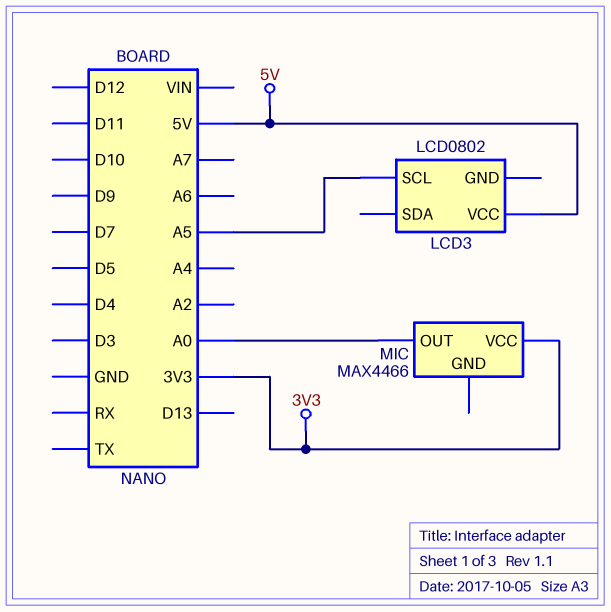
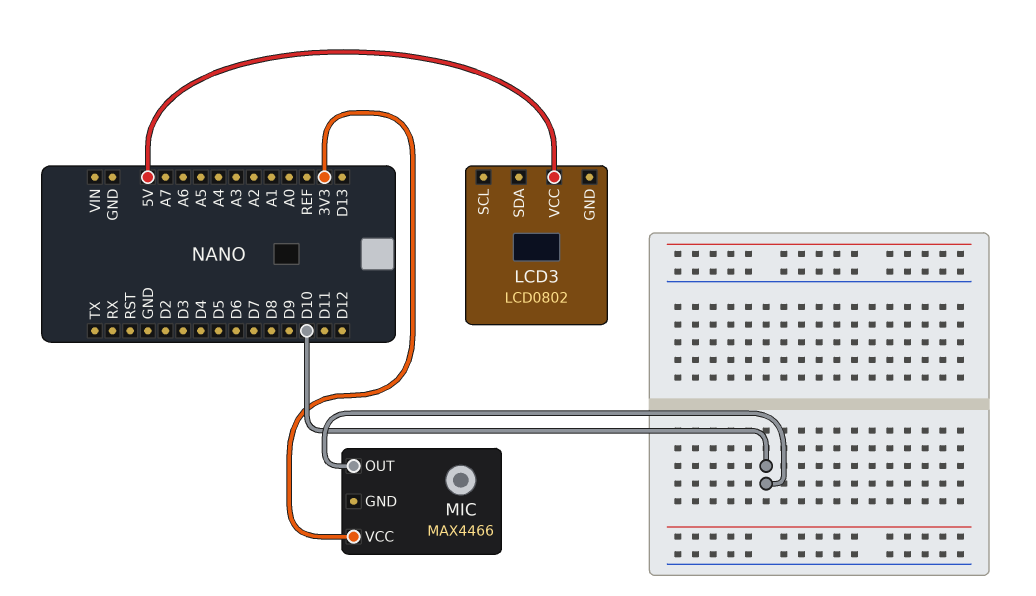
LCD3 pin SCL: A5 -> none
MIC pin OUT: A0 -> D10

